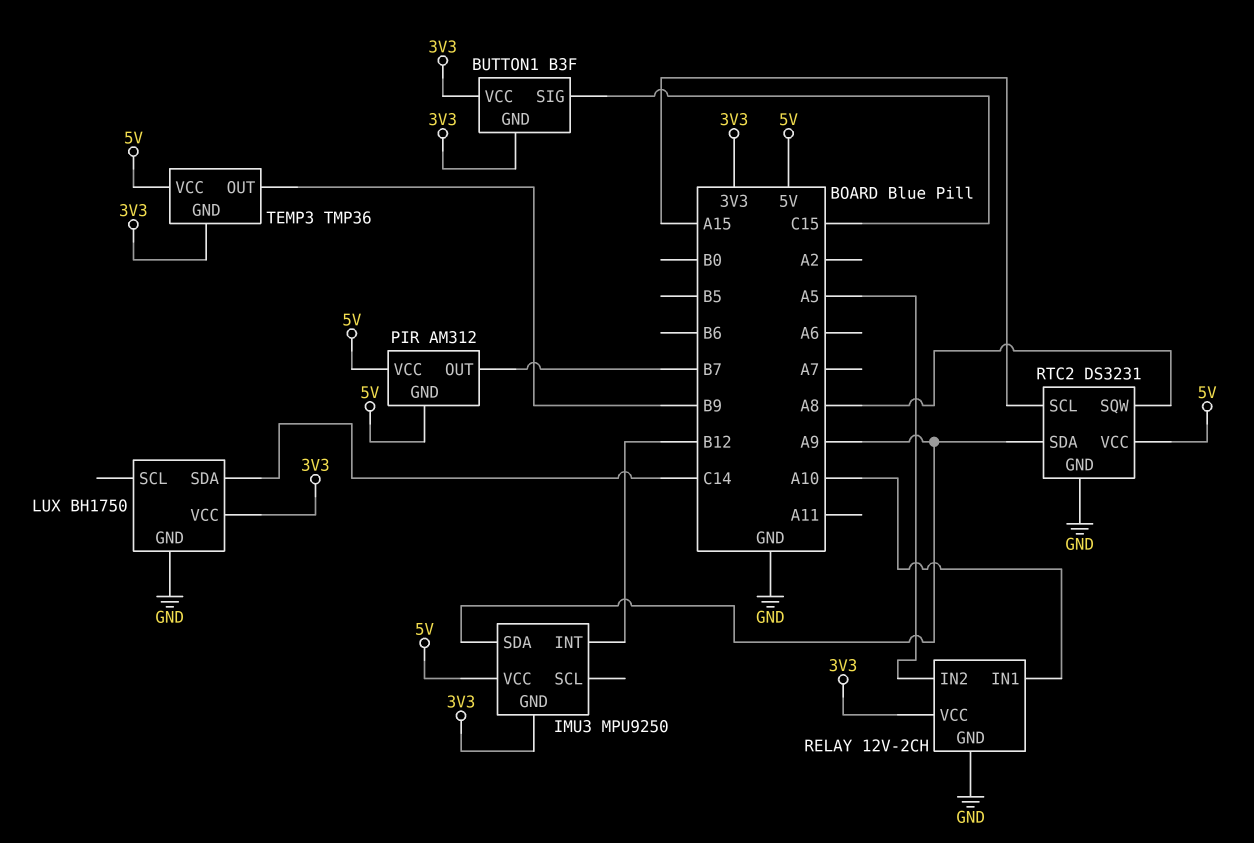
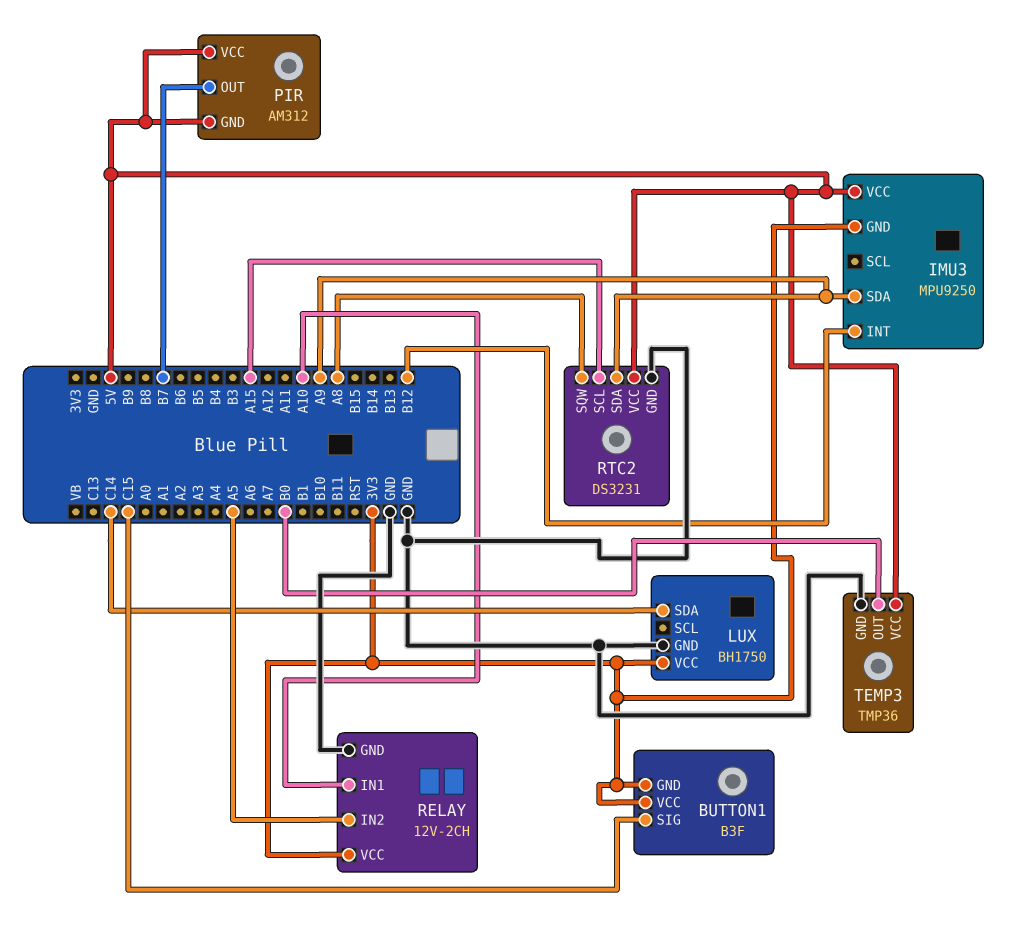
TEMP3 pin GND: 3V3 -> GND
TEMP3 pin OUT: B9 -> B0

